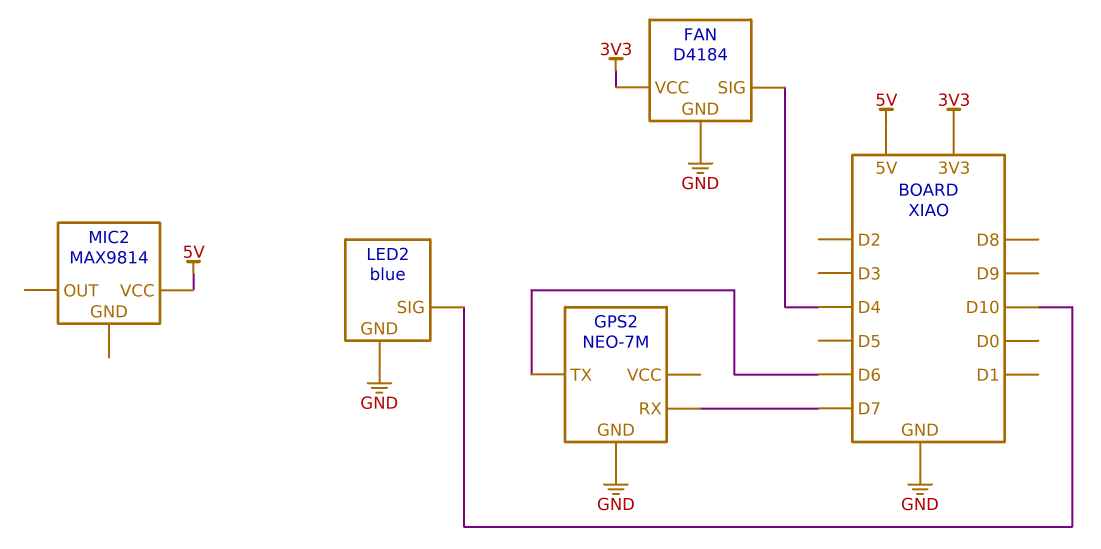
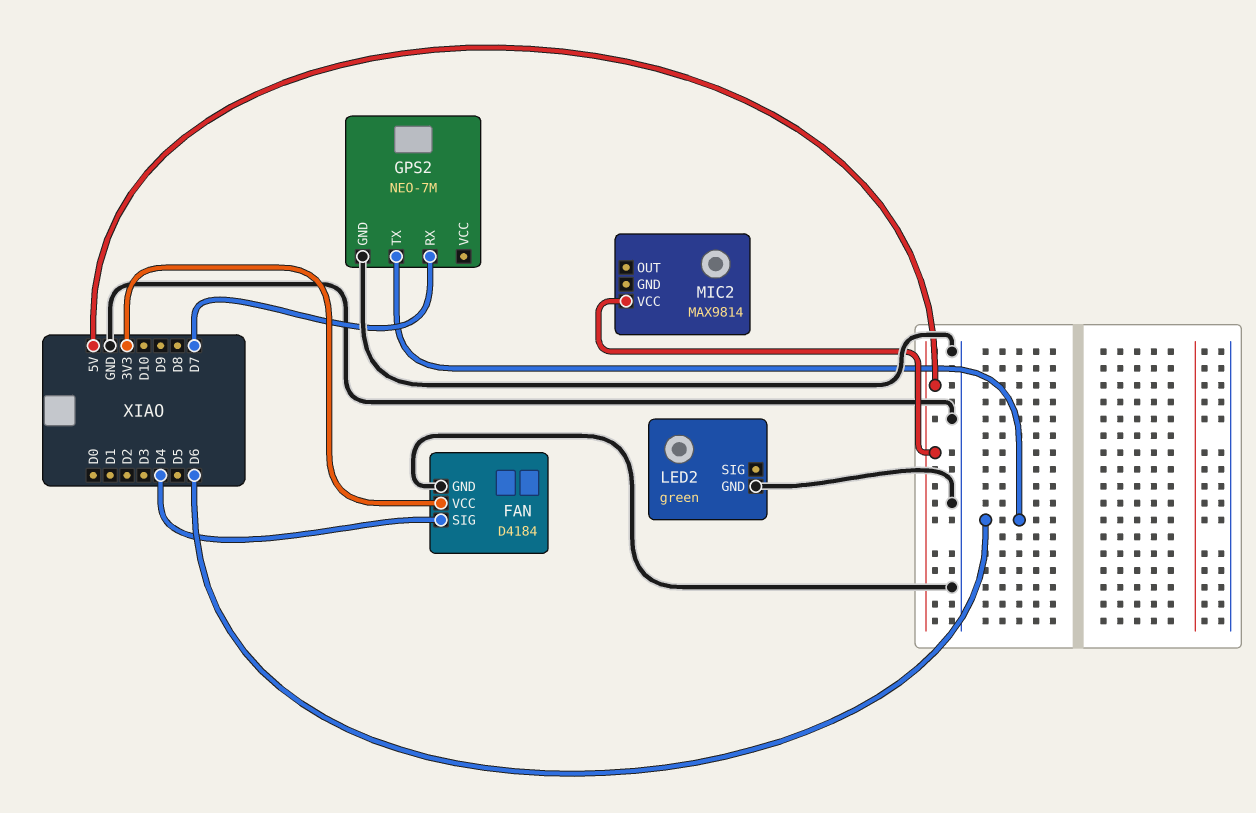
LED2: blue -> green
LED2 pin SIG: D10 -> none

